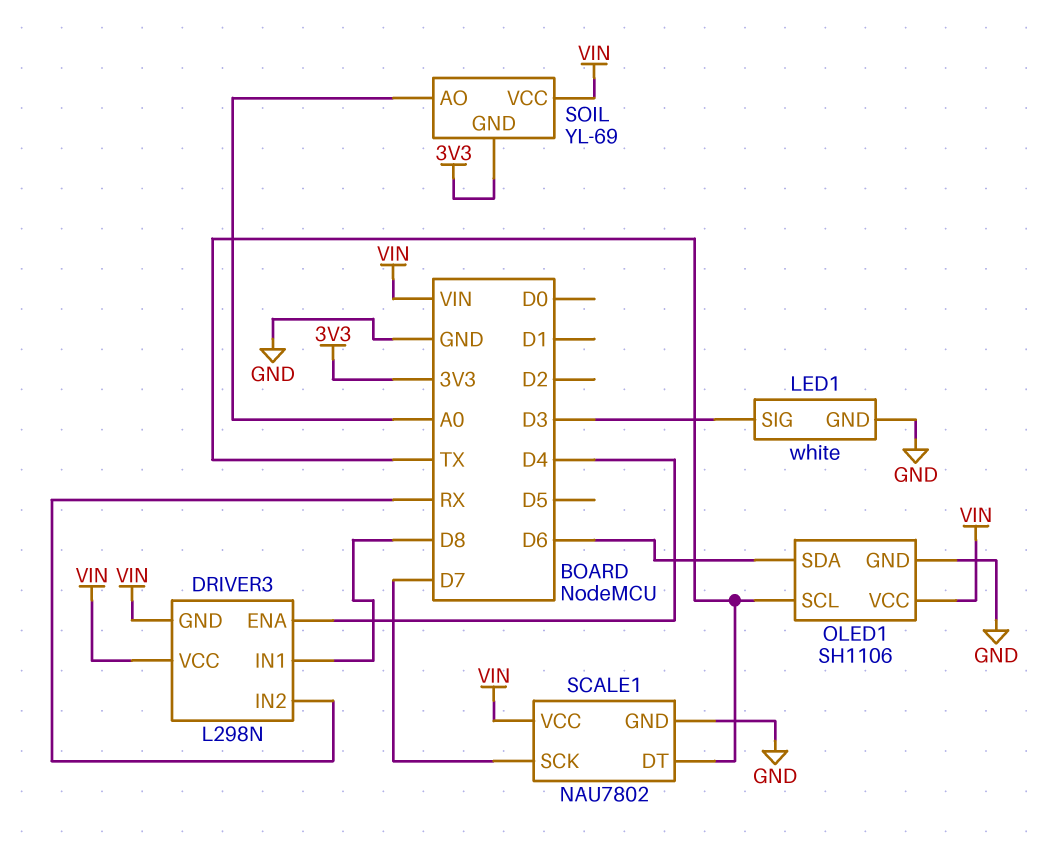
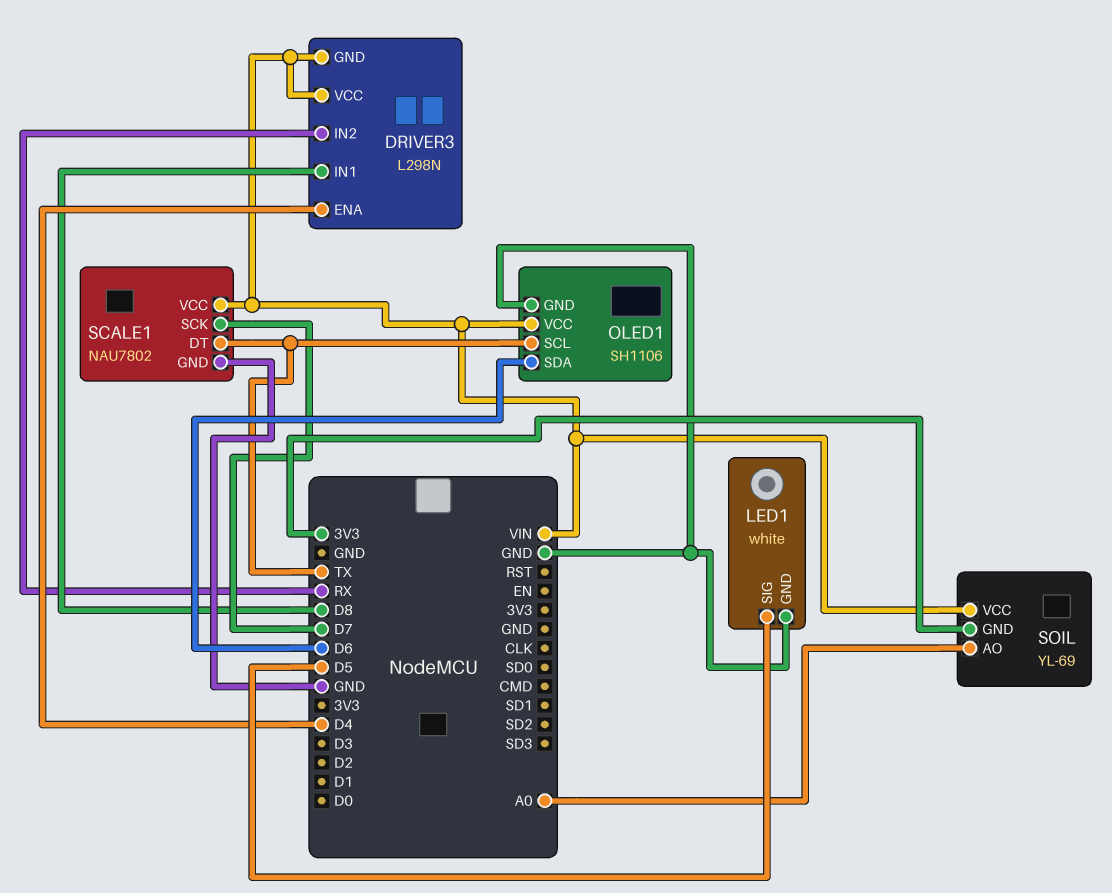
LED1 pin SIG: D3 -> D5

